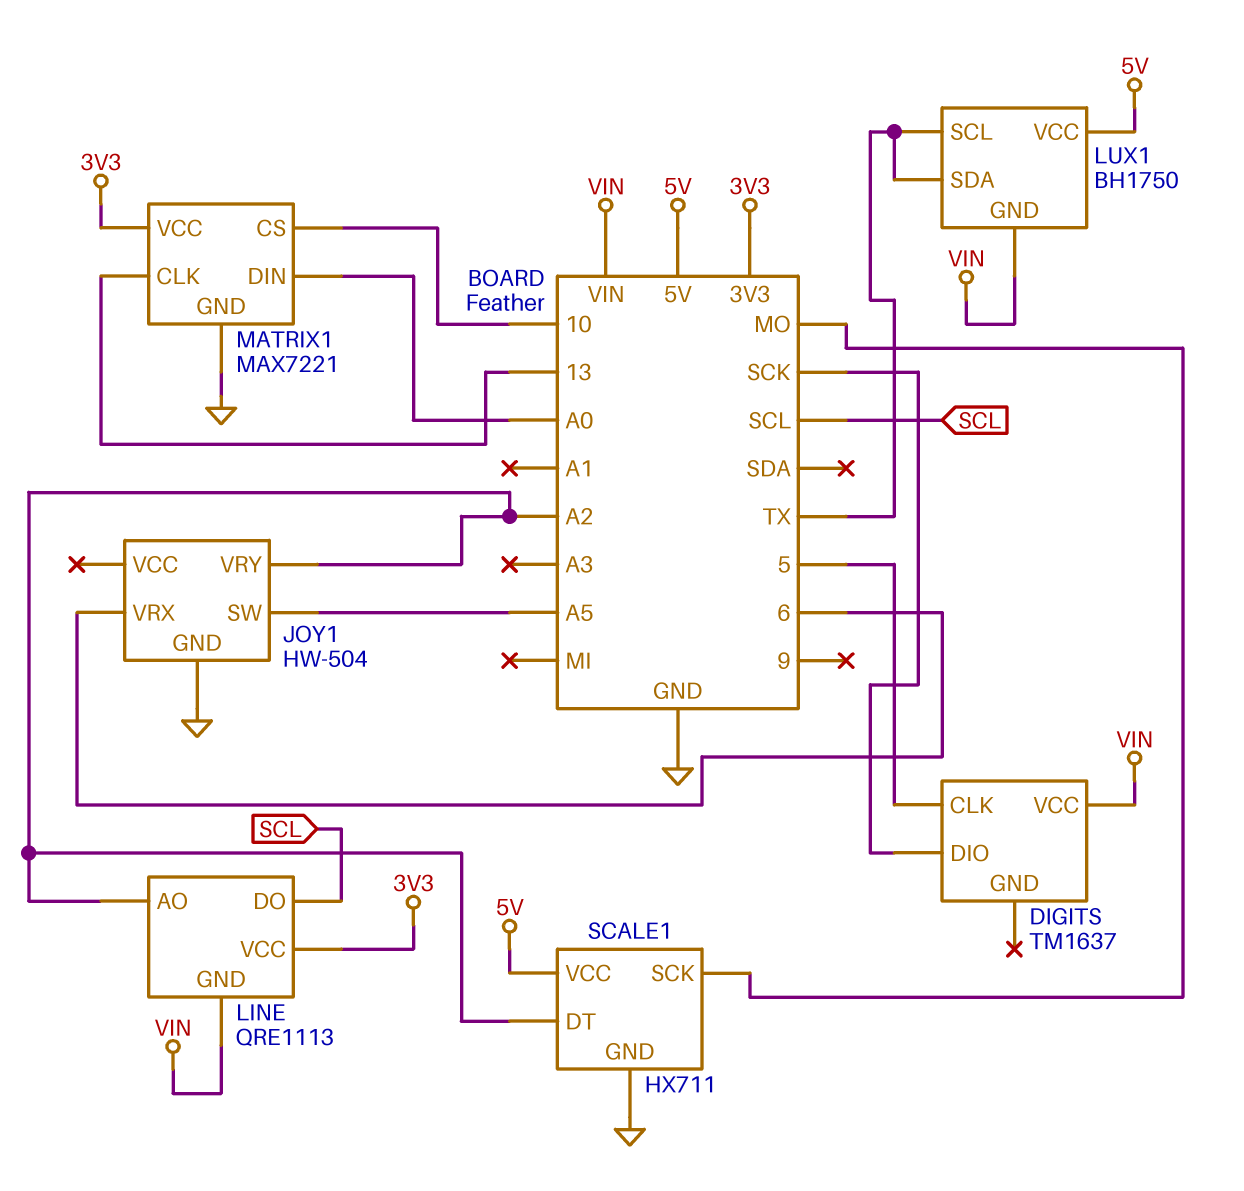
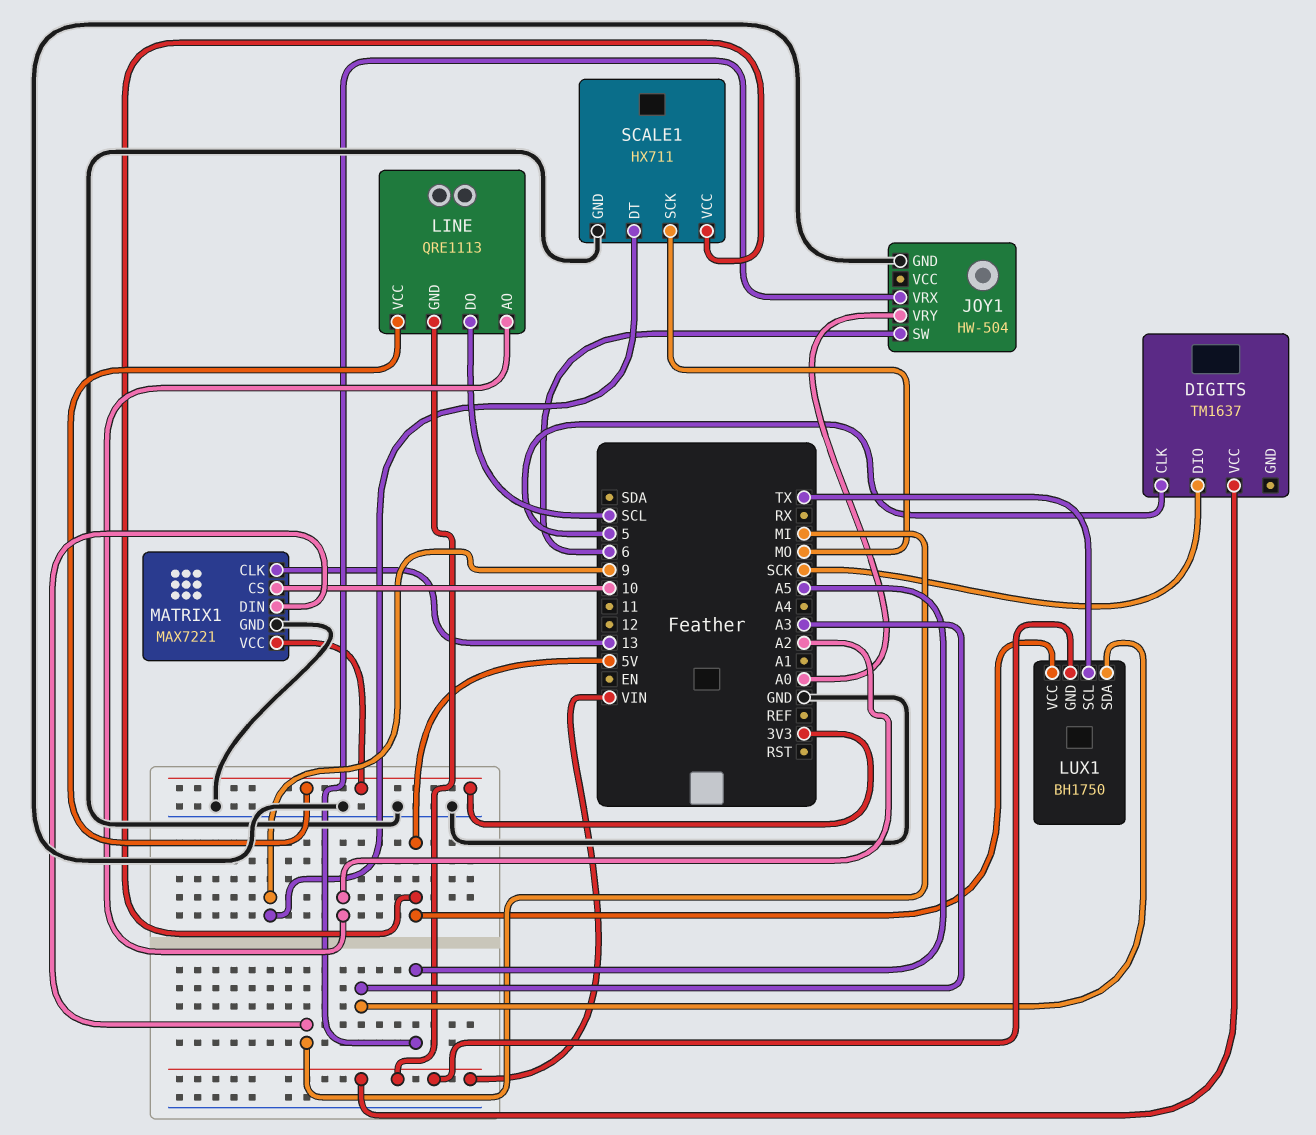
JOY1 pin SW: A5 -> 6
JOY1 pin VRX: 6 -> A5
JOY1 pin VRY: A2 -> A0
LUX1 pin SDA: TX -> A3
MATRIX1 pin DIN: A0 -> MI
SCALE1 pin DT: A2 -> 9

